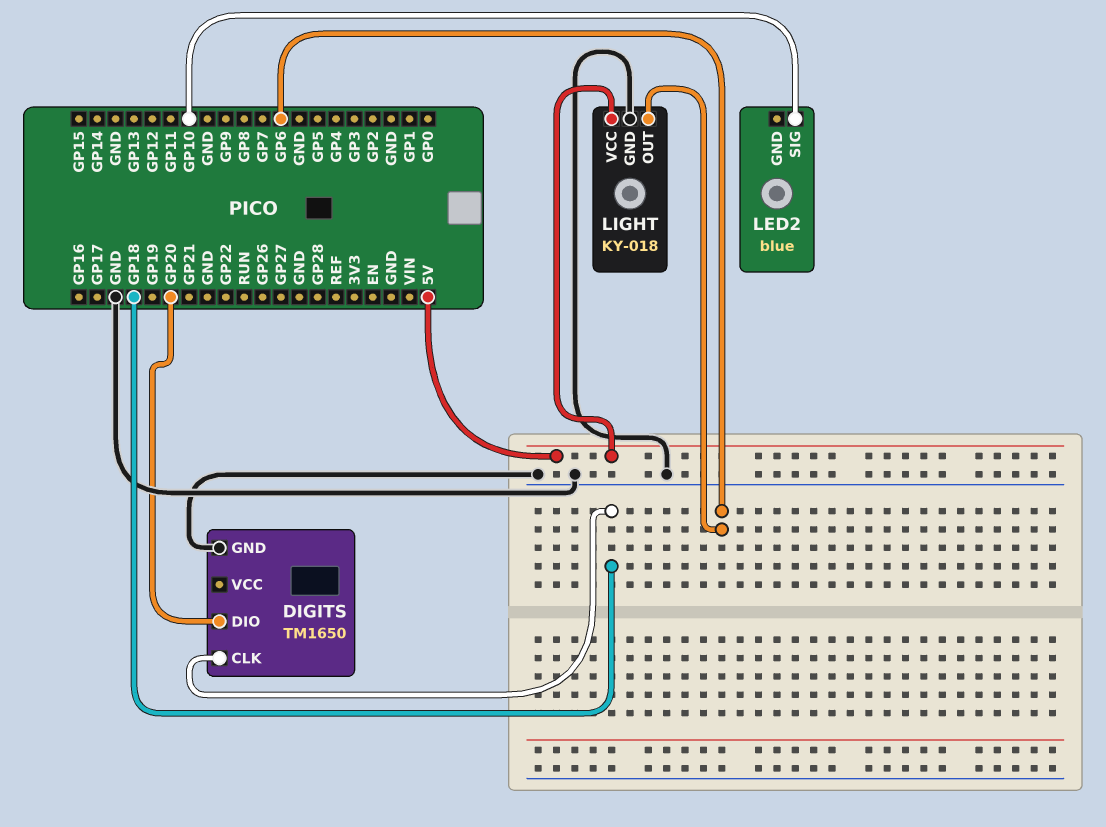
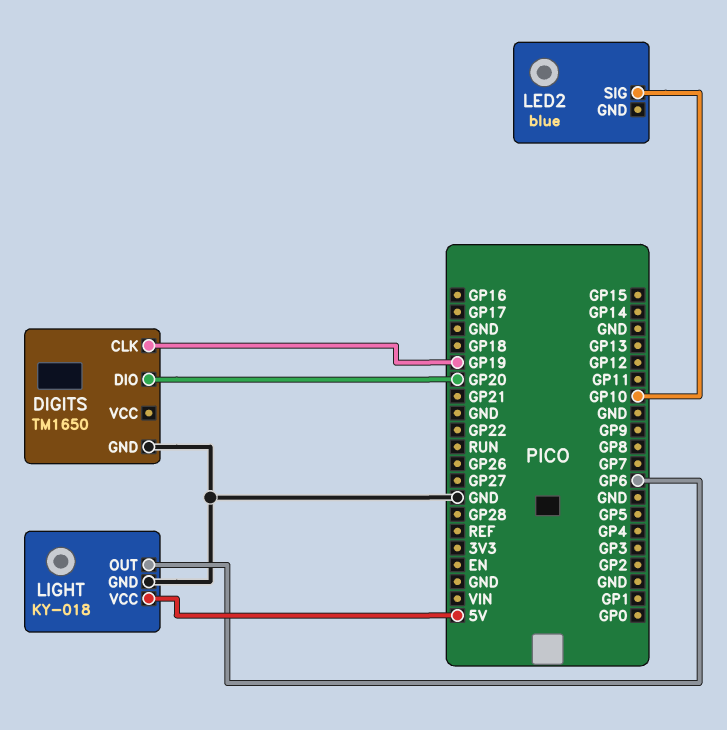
DIGITS pin CLK: GP18 -> GP19

